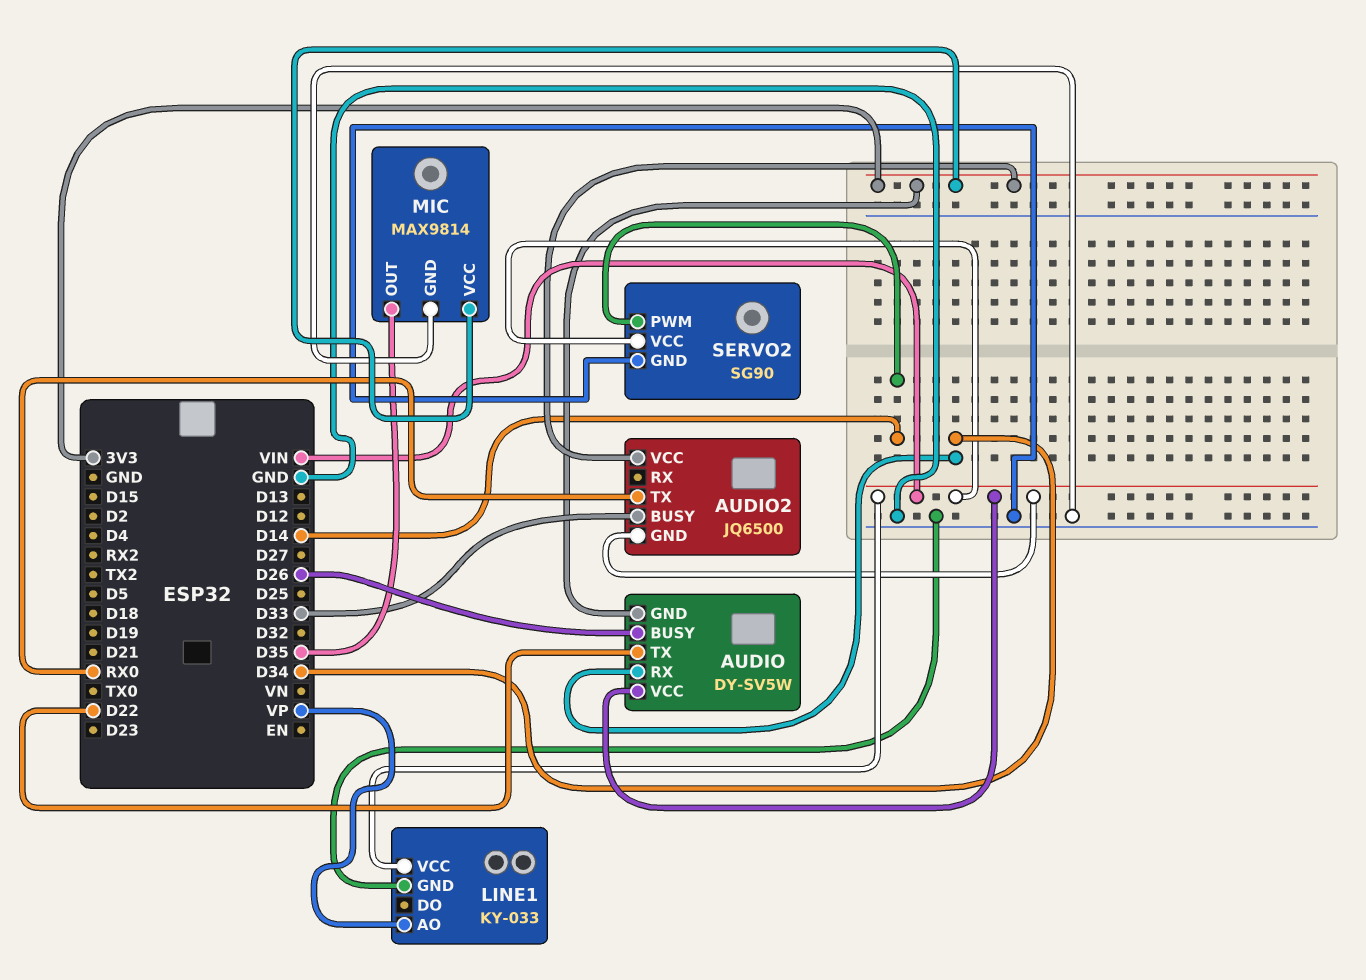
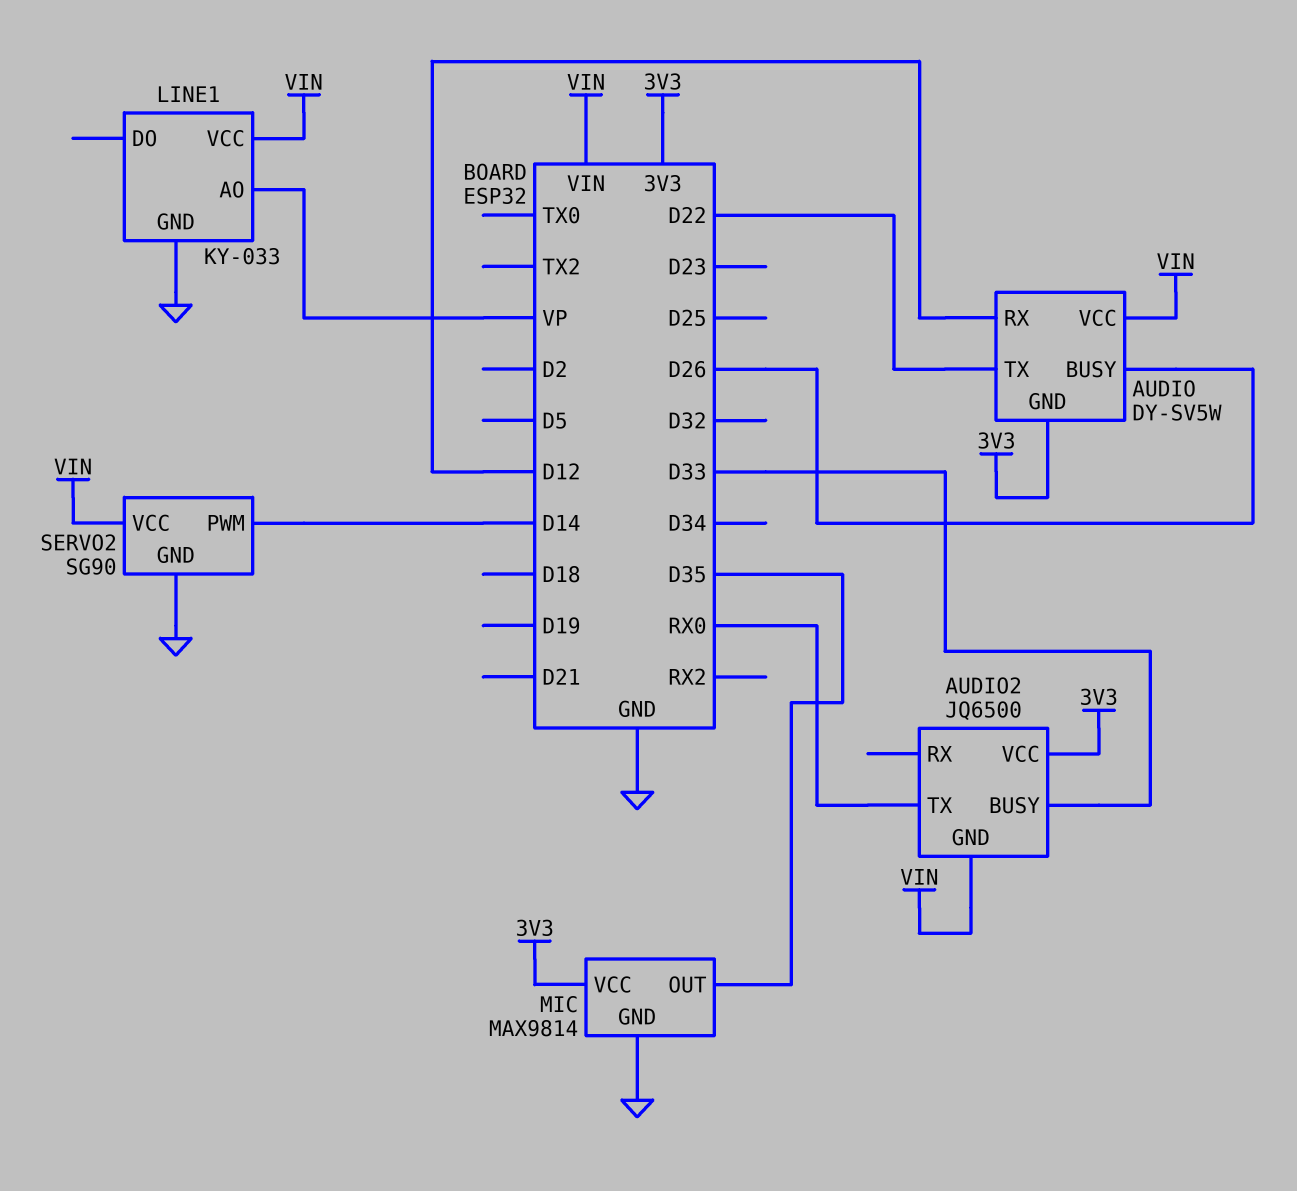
AUDIO pin RX: D34 -> D12

